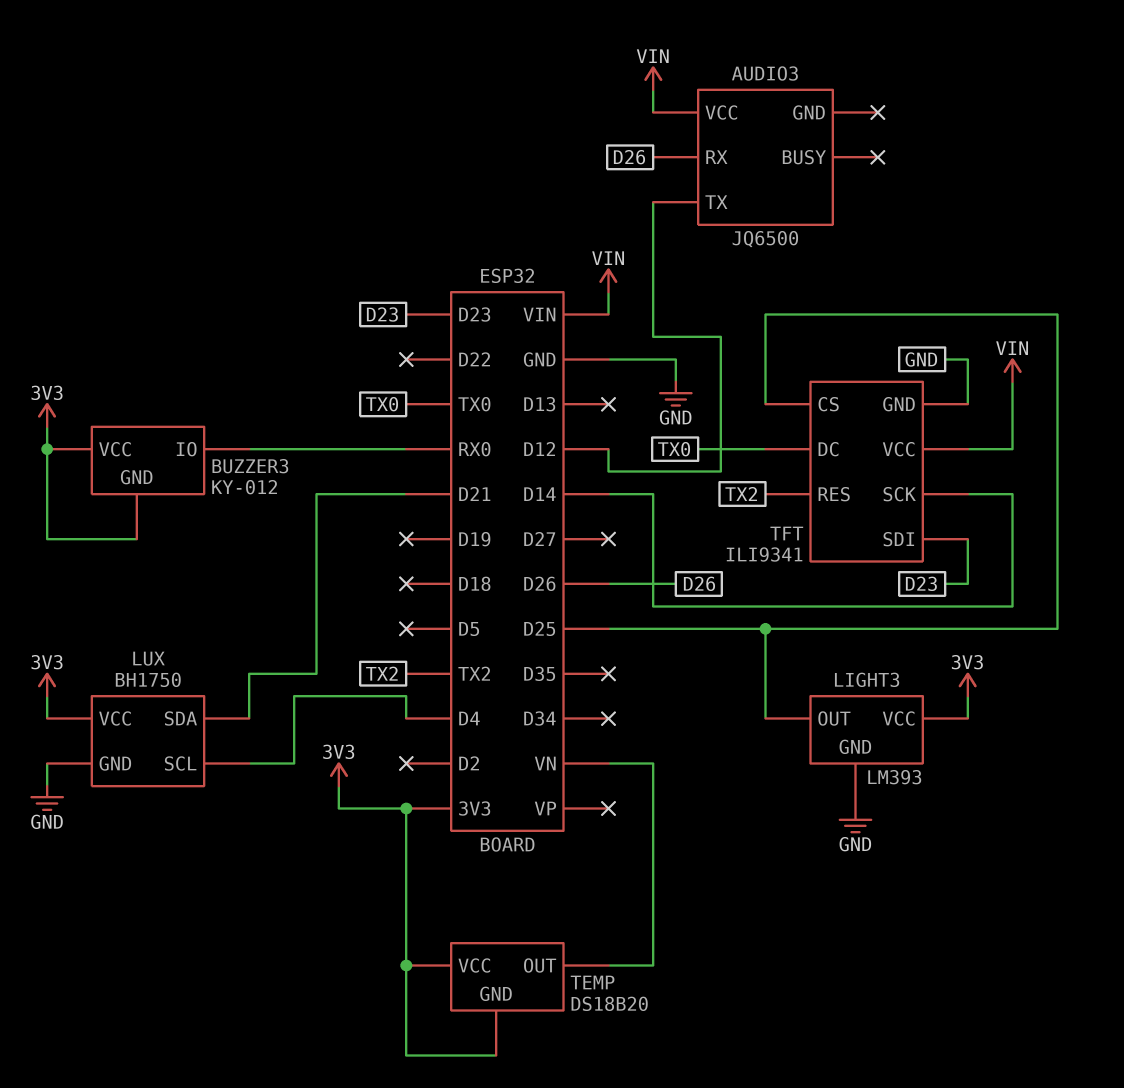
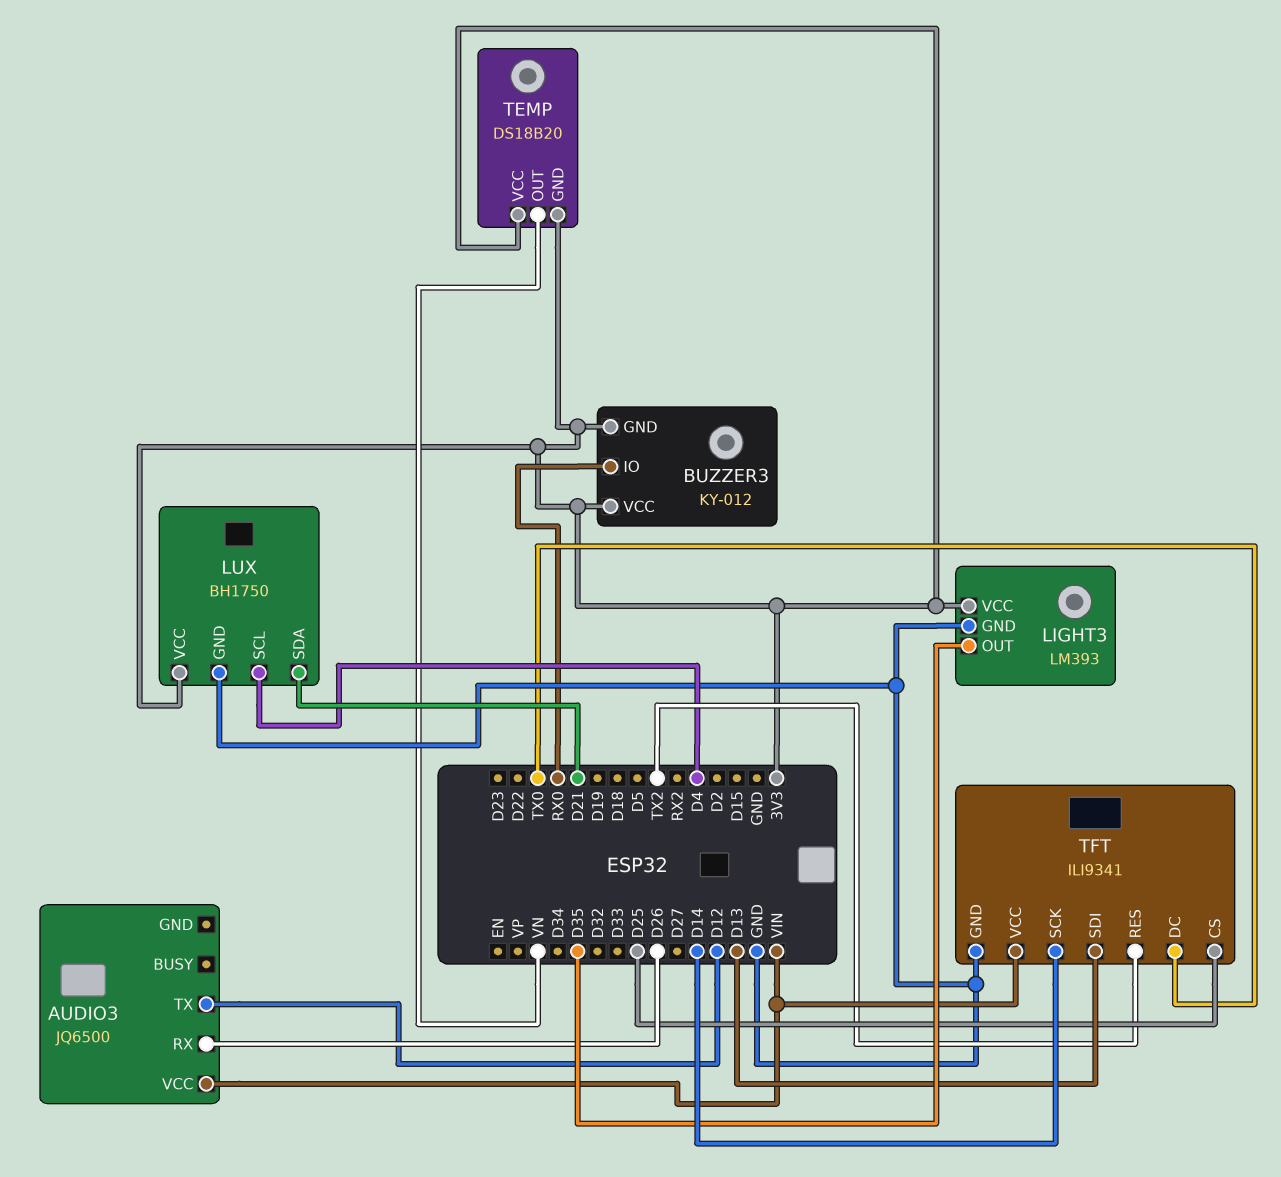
LIGHT3 pin OUT: D25 -> D35
TFT pin SDI: D23 -> D13

